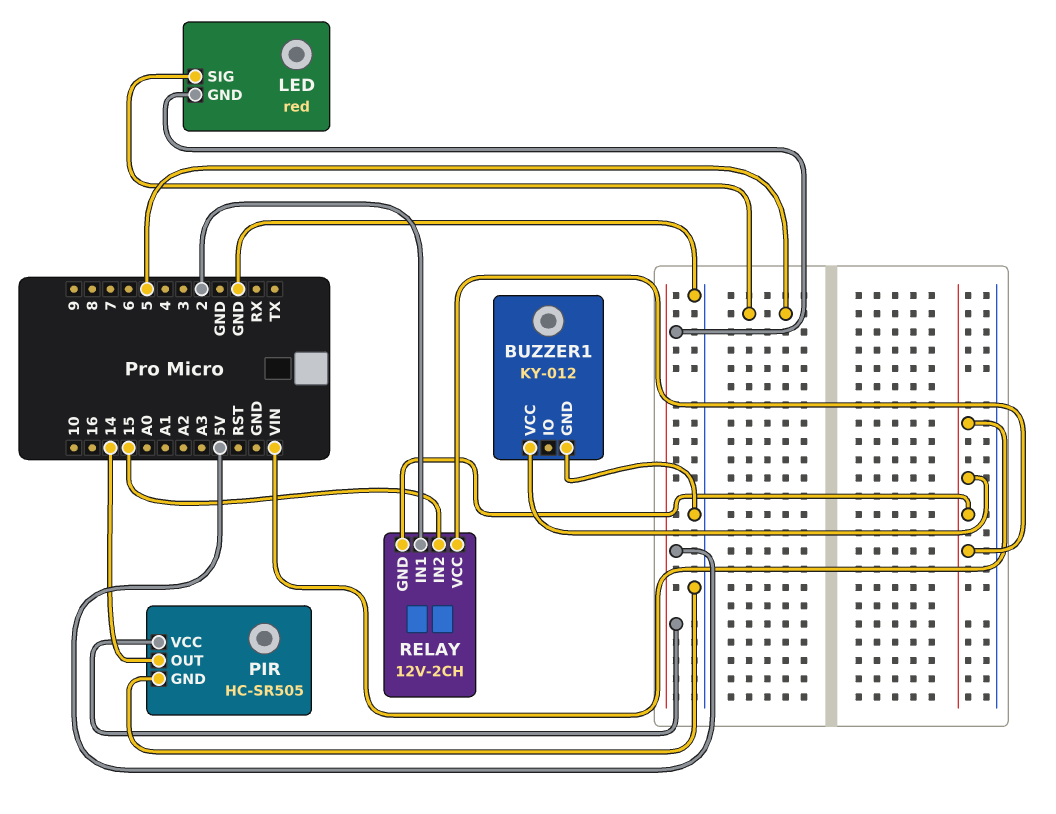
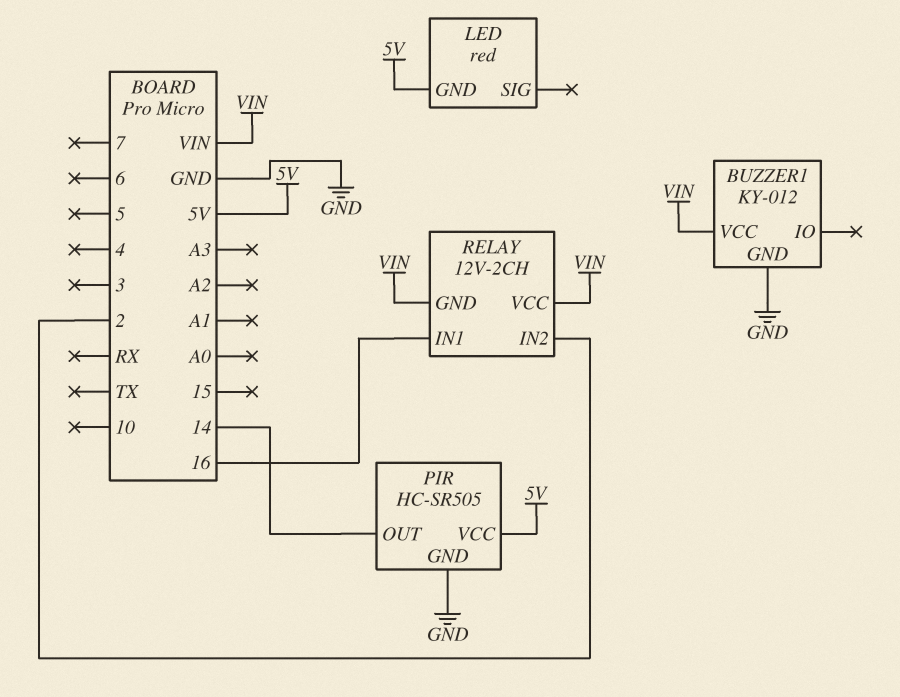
LED pin SIG: 5 -> none
RELAY pin IN1: 2 -> 16
RELAY pin IN2: 15 -> 2

